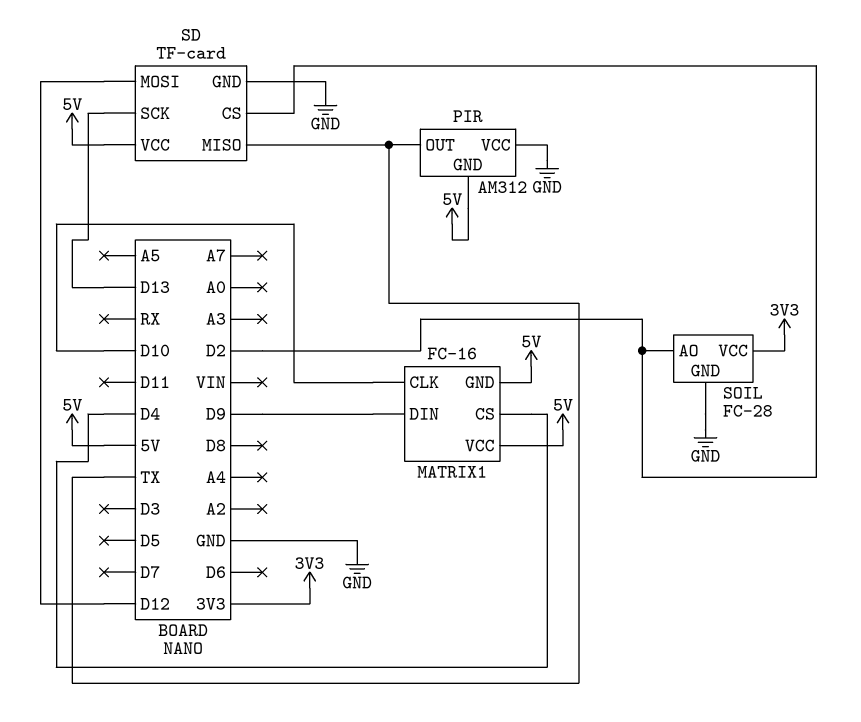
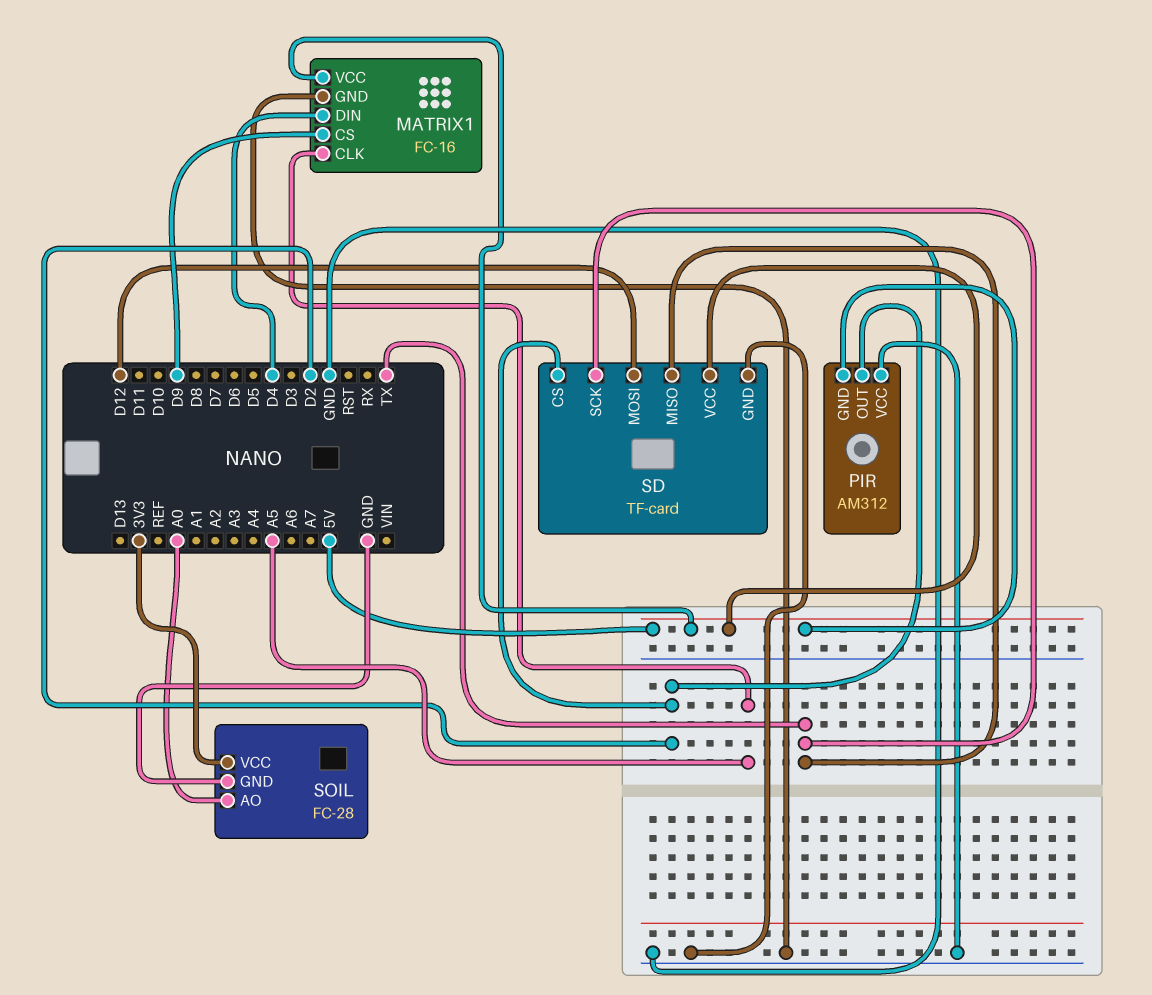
MATRIX1 pin CLK: D10 -> A5
MATRIX1 pin CS: D4 -> D9
MATRIX1 pin DIN: D9 -> D4
MATRIX1 pin GND: 5V -> GND
PIR pin OUT: TX -> D2
SD pin SCK: D13 -> TX
SOIL pin AO: D2 -> A0

